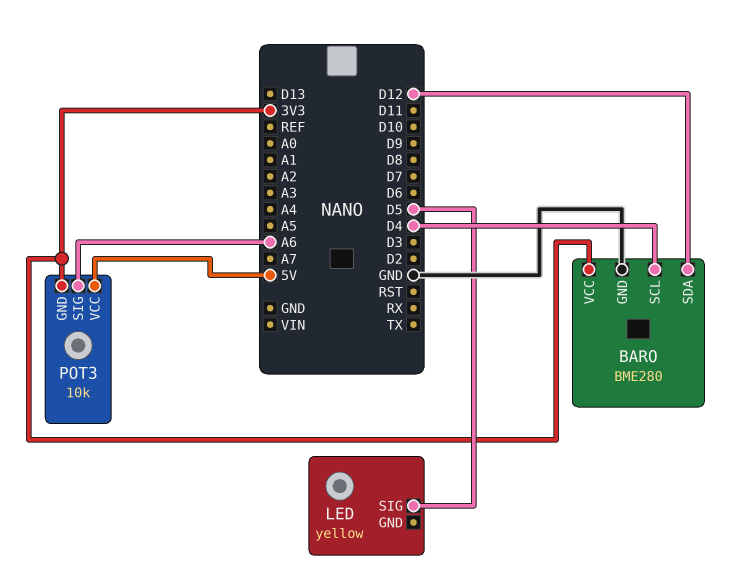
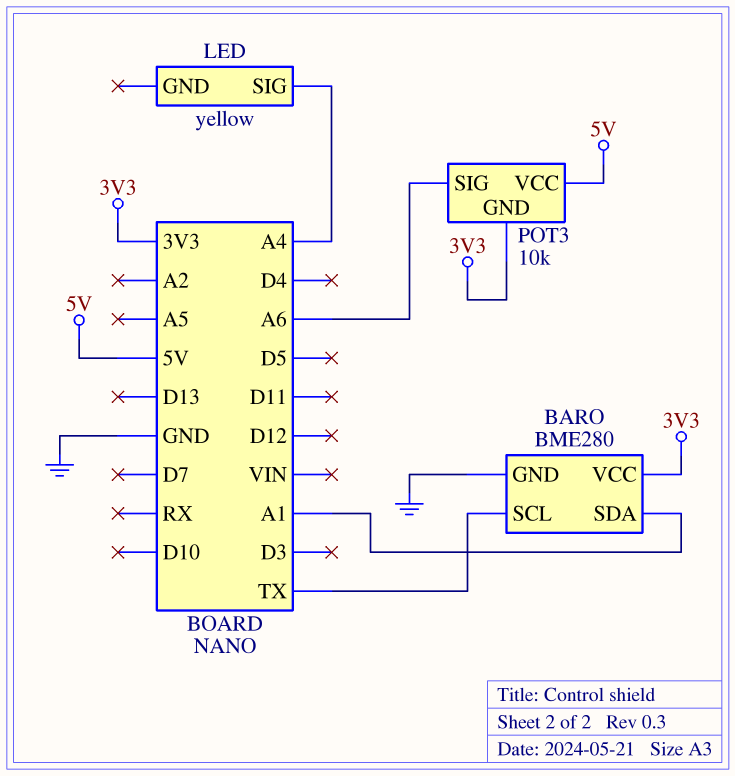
BARO pin SCL: D4 -> TX
BARO pin SDA: D12 -> A1
LED pin SIG: D5 -> A4

